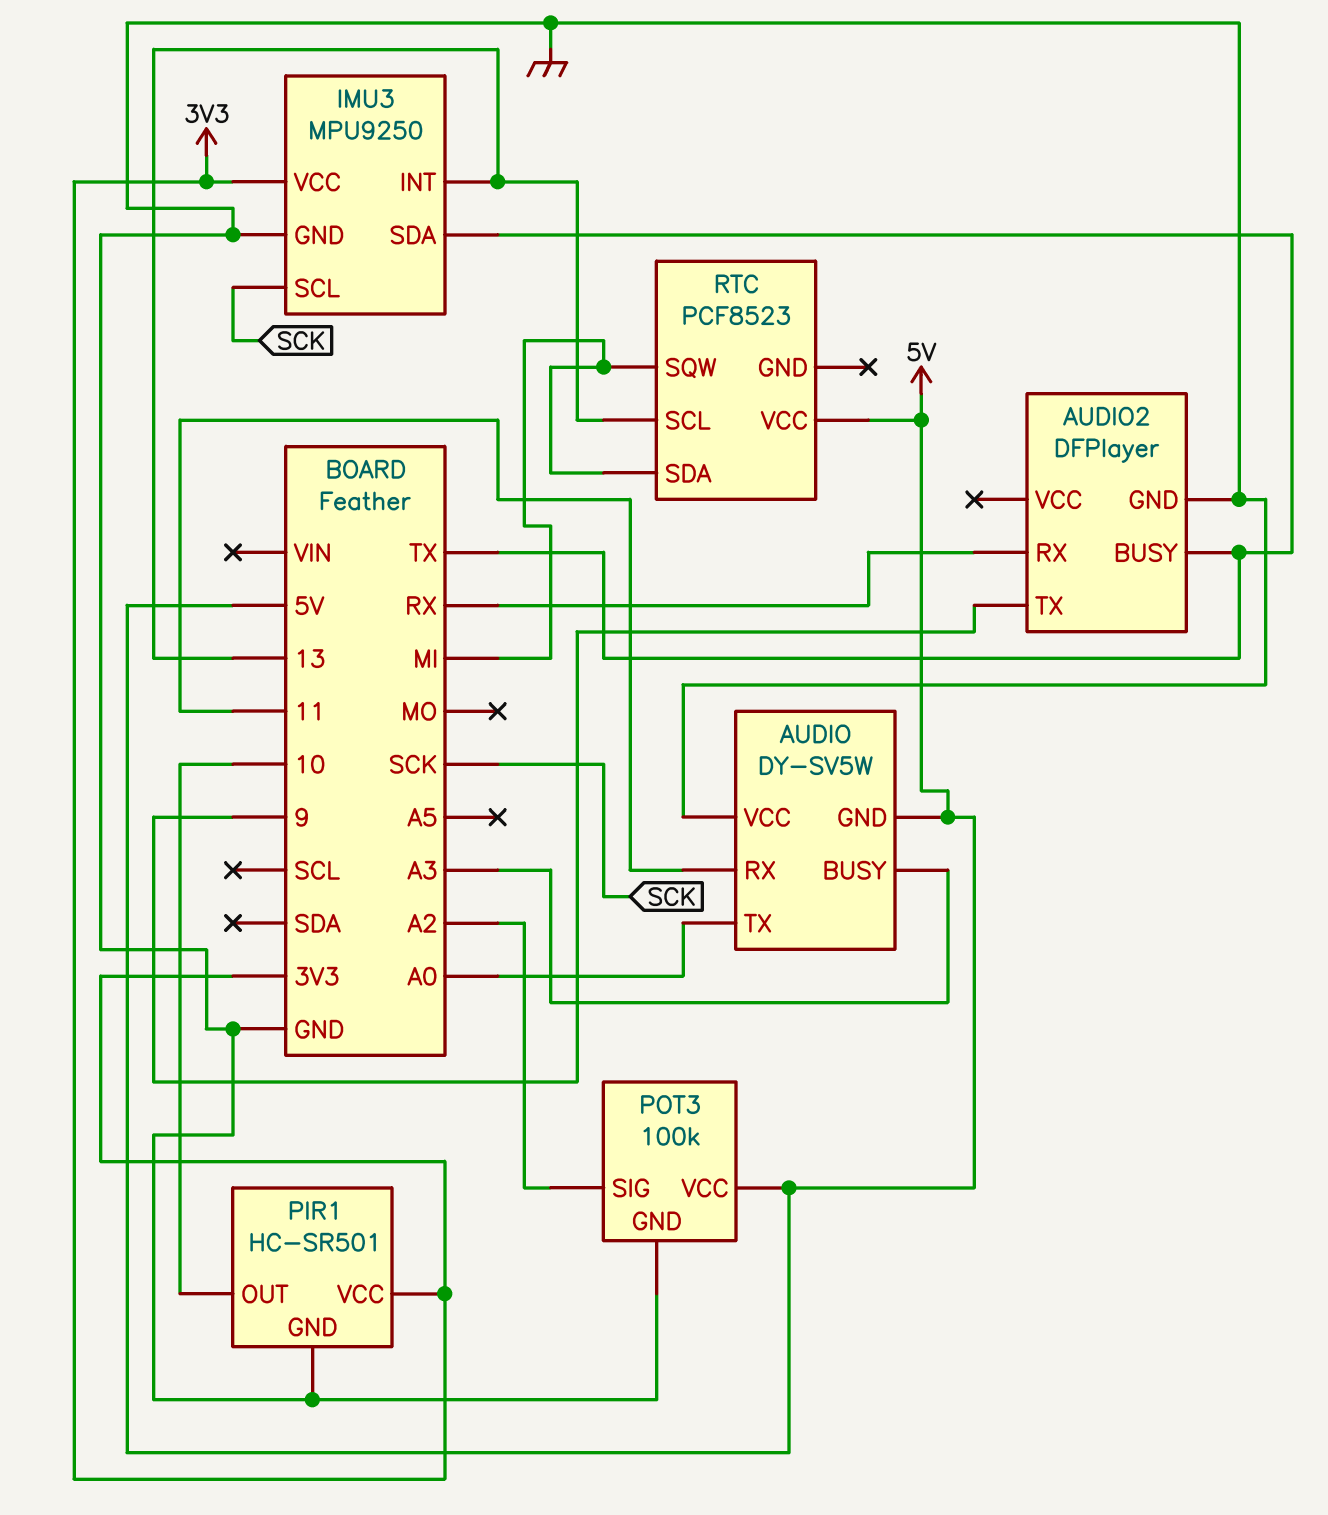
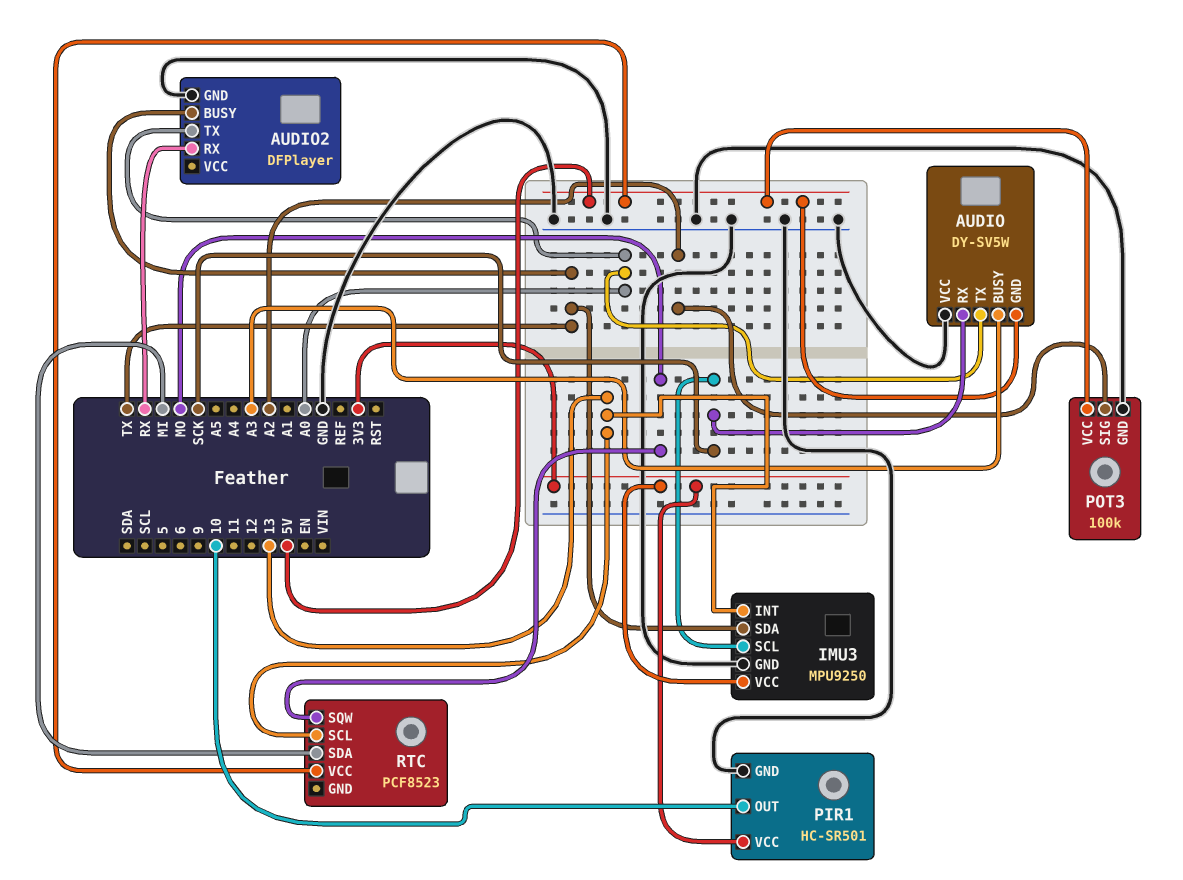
AUDIO pin RX: 11 -> SCK
AUDIO2 pin TX: 9 -> A0
RTC pin SQW: MI -> MO

